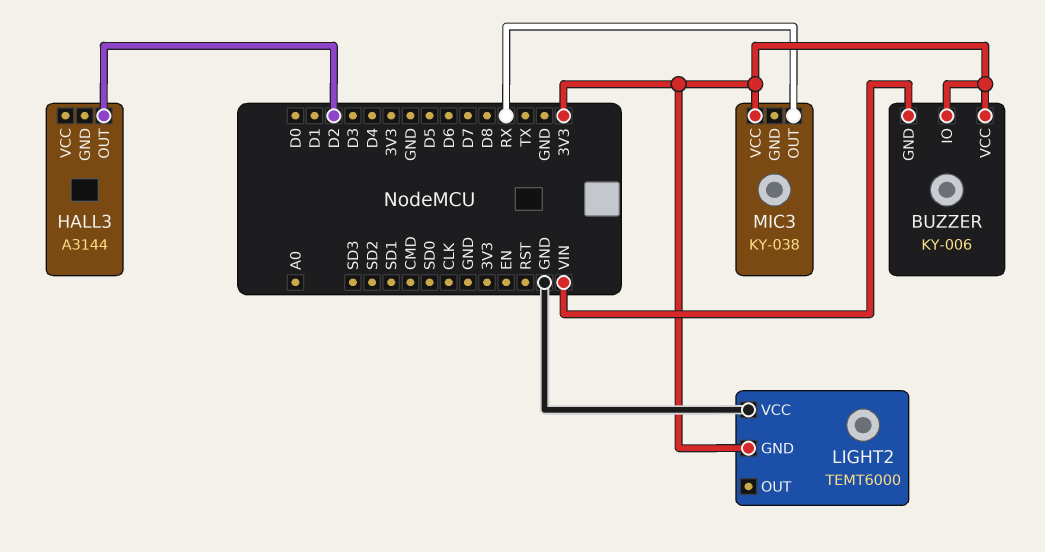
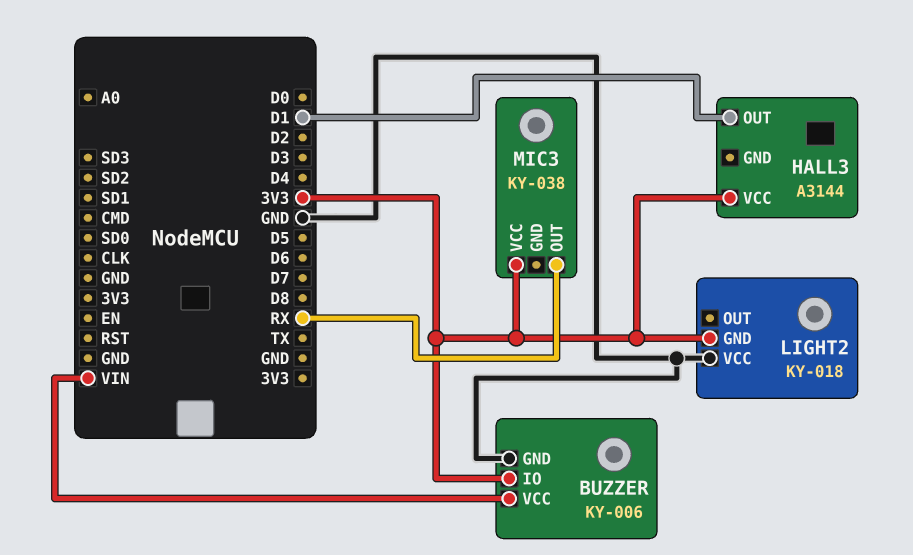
BUZZER pin GND: VIN -> GND
BUZZER pin VCC: 3V3 -> VIN
HALL3 pin OUT: D2 -> D1
HALL3 pin VCC: none -> 3V3
LIGHT2: TEMT6000 -> KY-018

